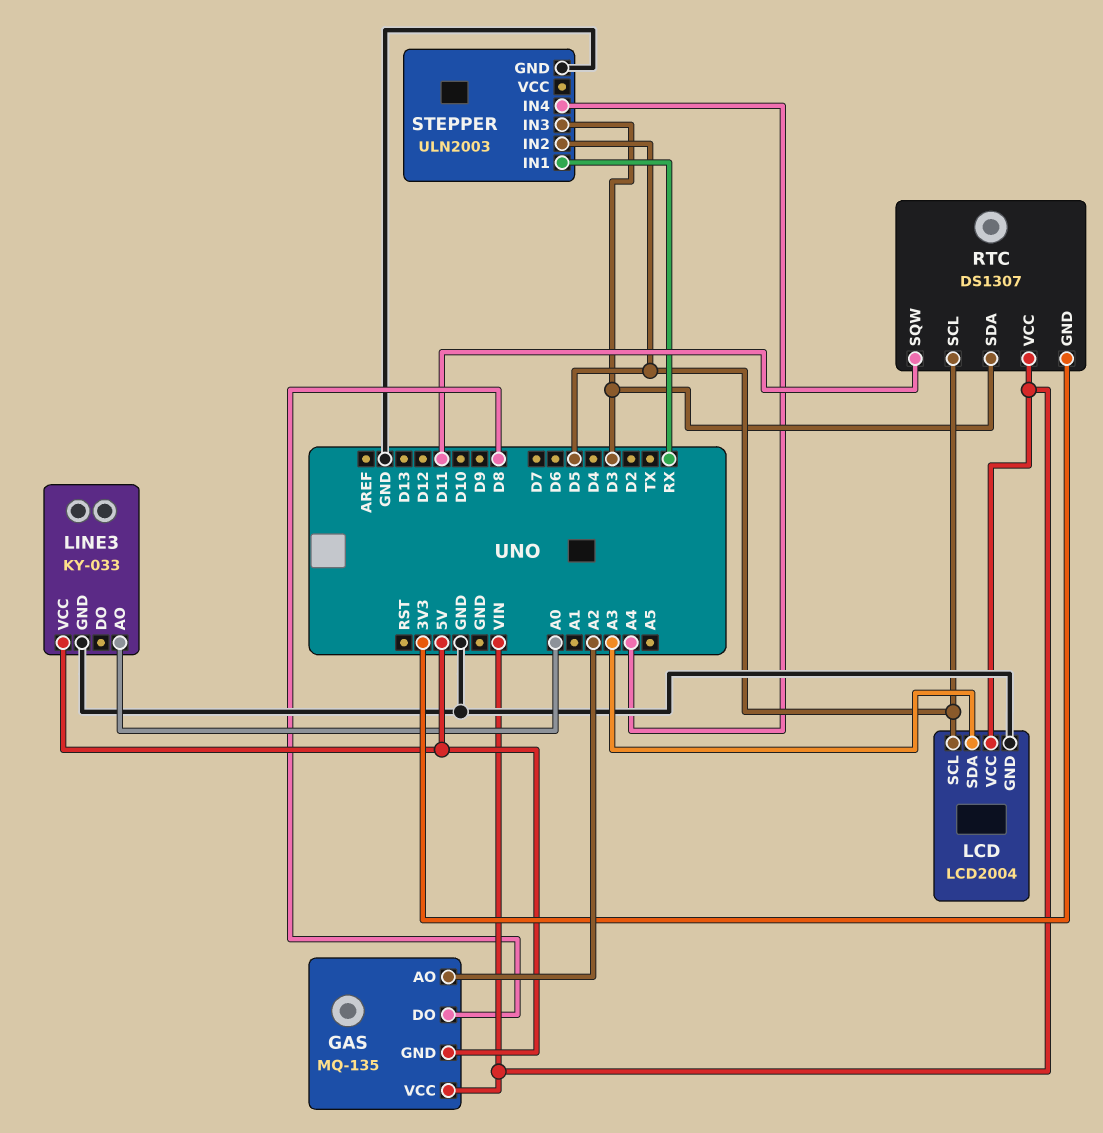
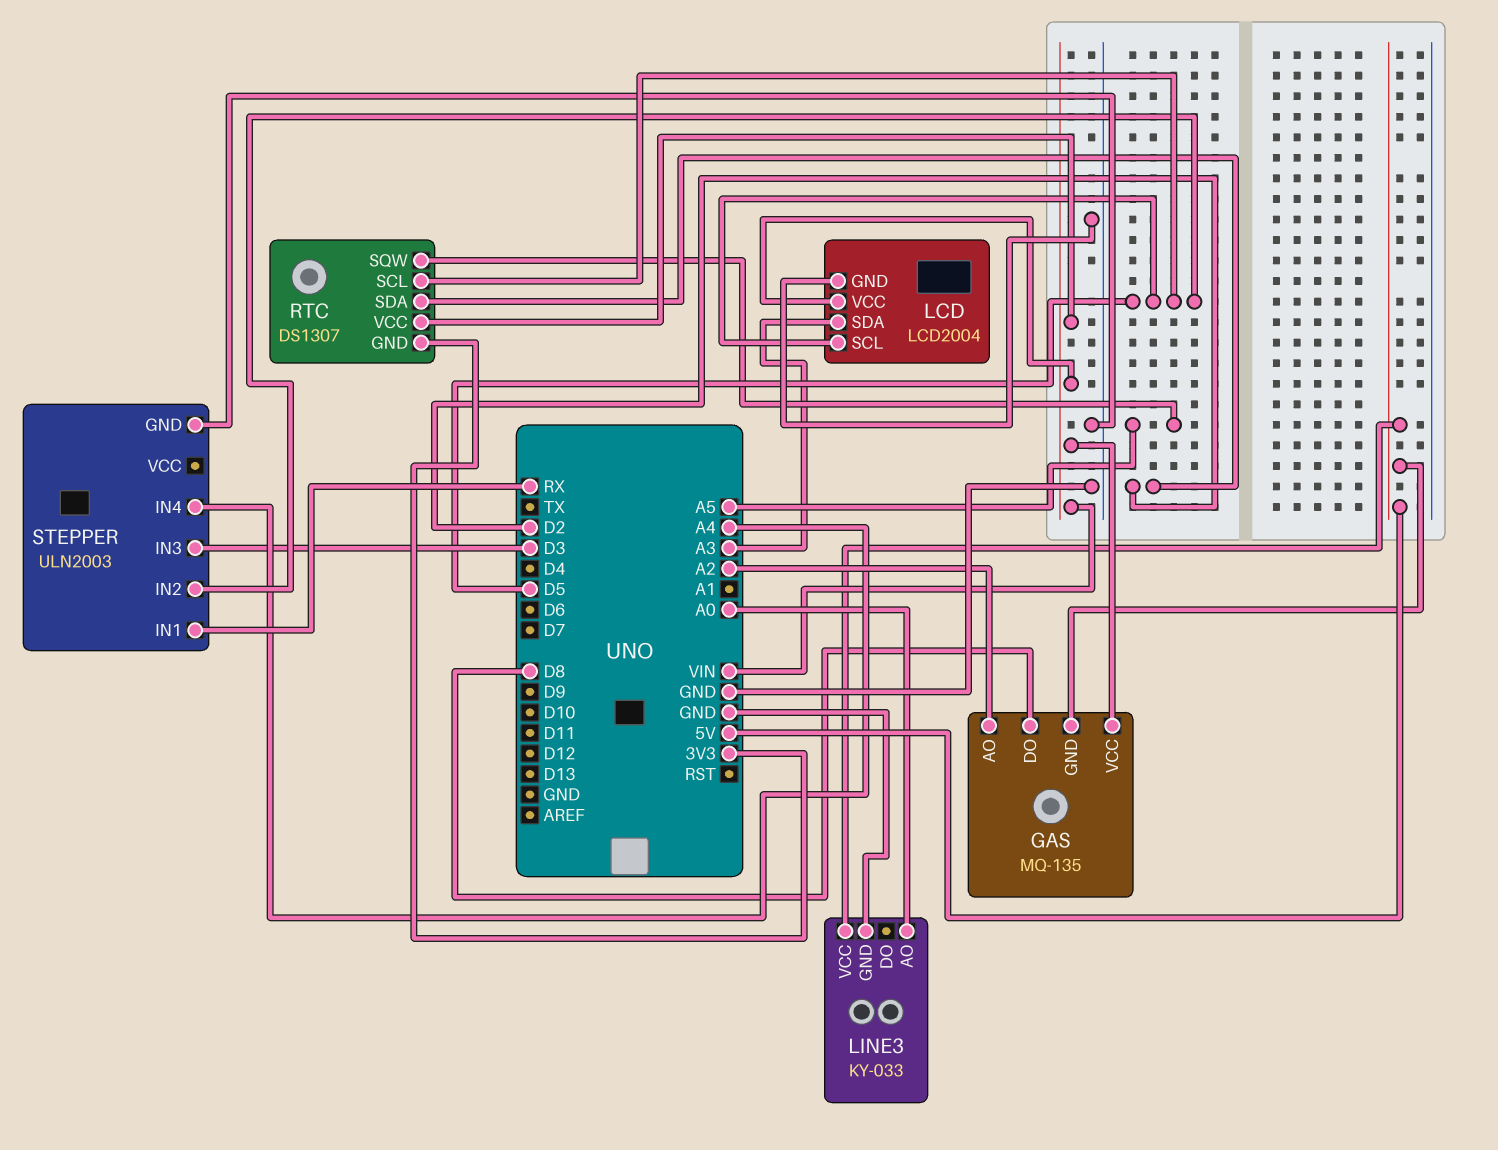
RTC pin SDA: D3 -> D2
RTC pin SQW: D11 -> A5

